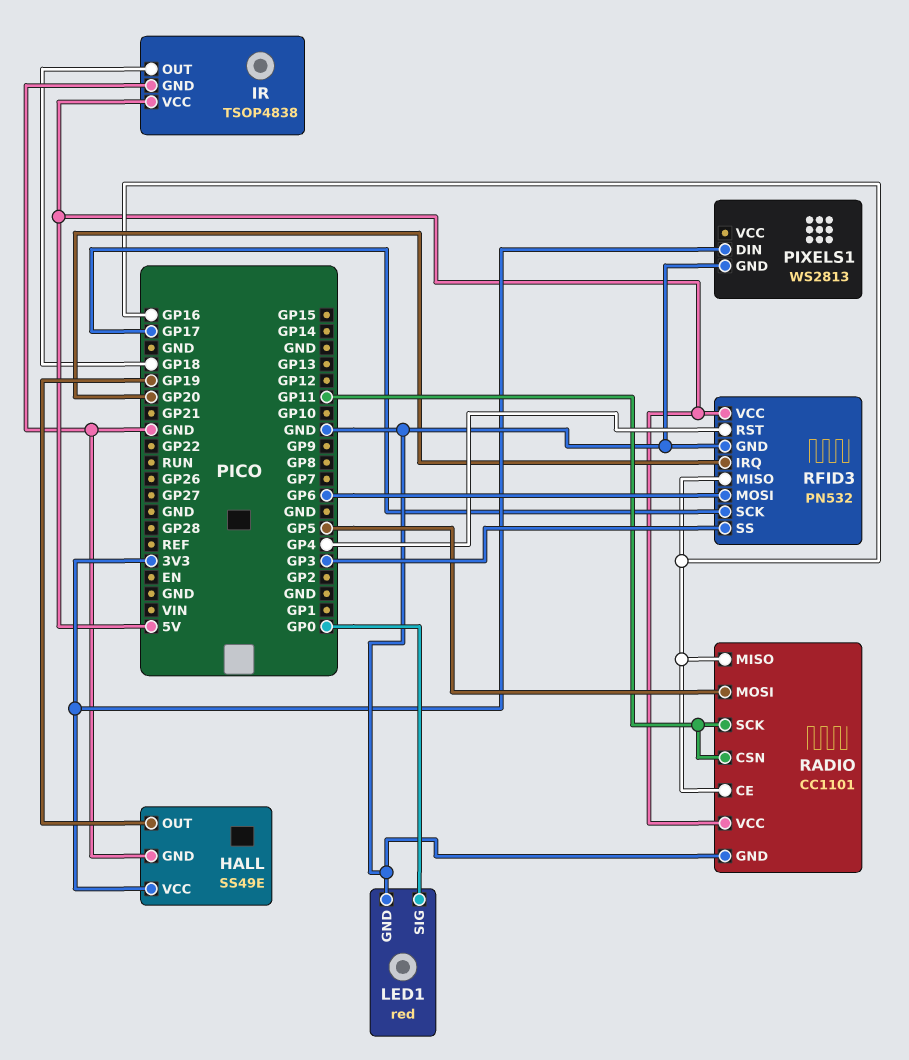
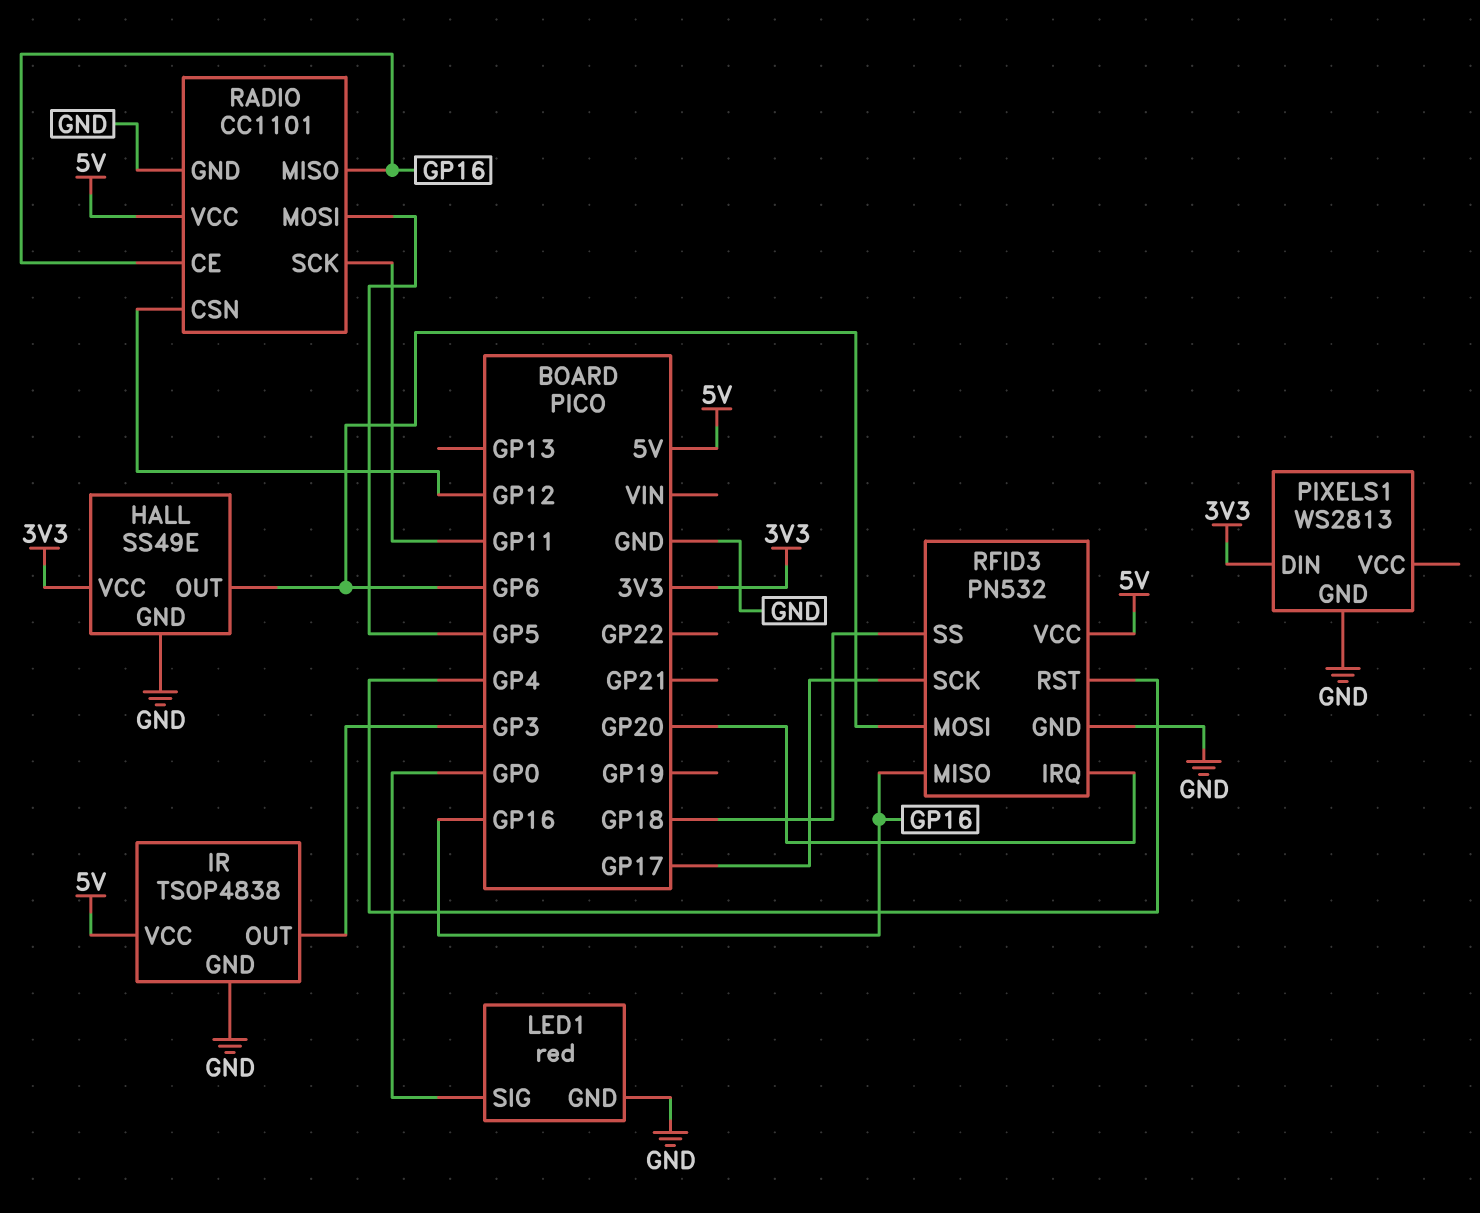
HALL pin OUT: GP19 -> GP6
IR pin OUT: GP18 -> GP3
RADIO pin CSN: GP11 -> GP12
RFID3 pin SS: GP3 -> GP18

